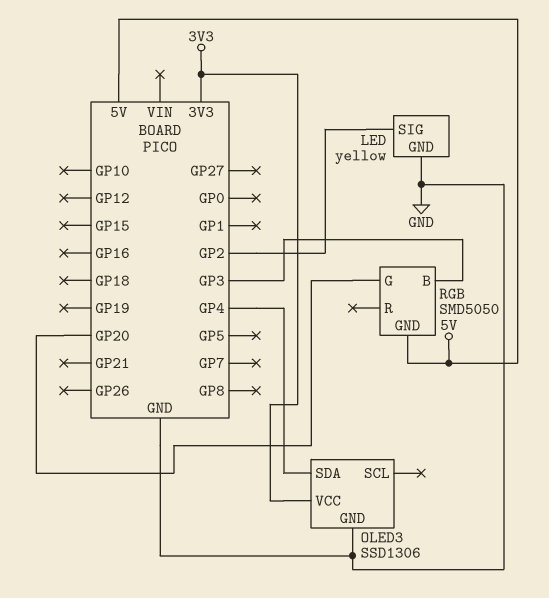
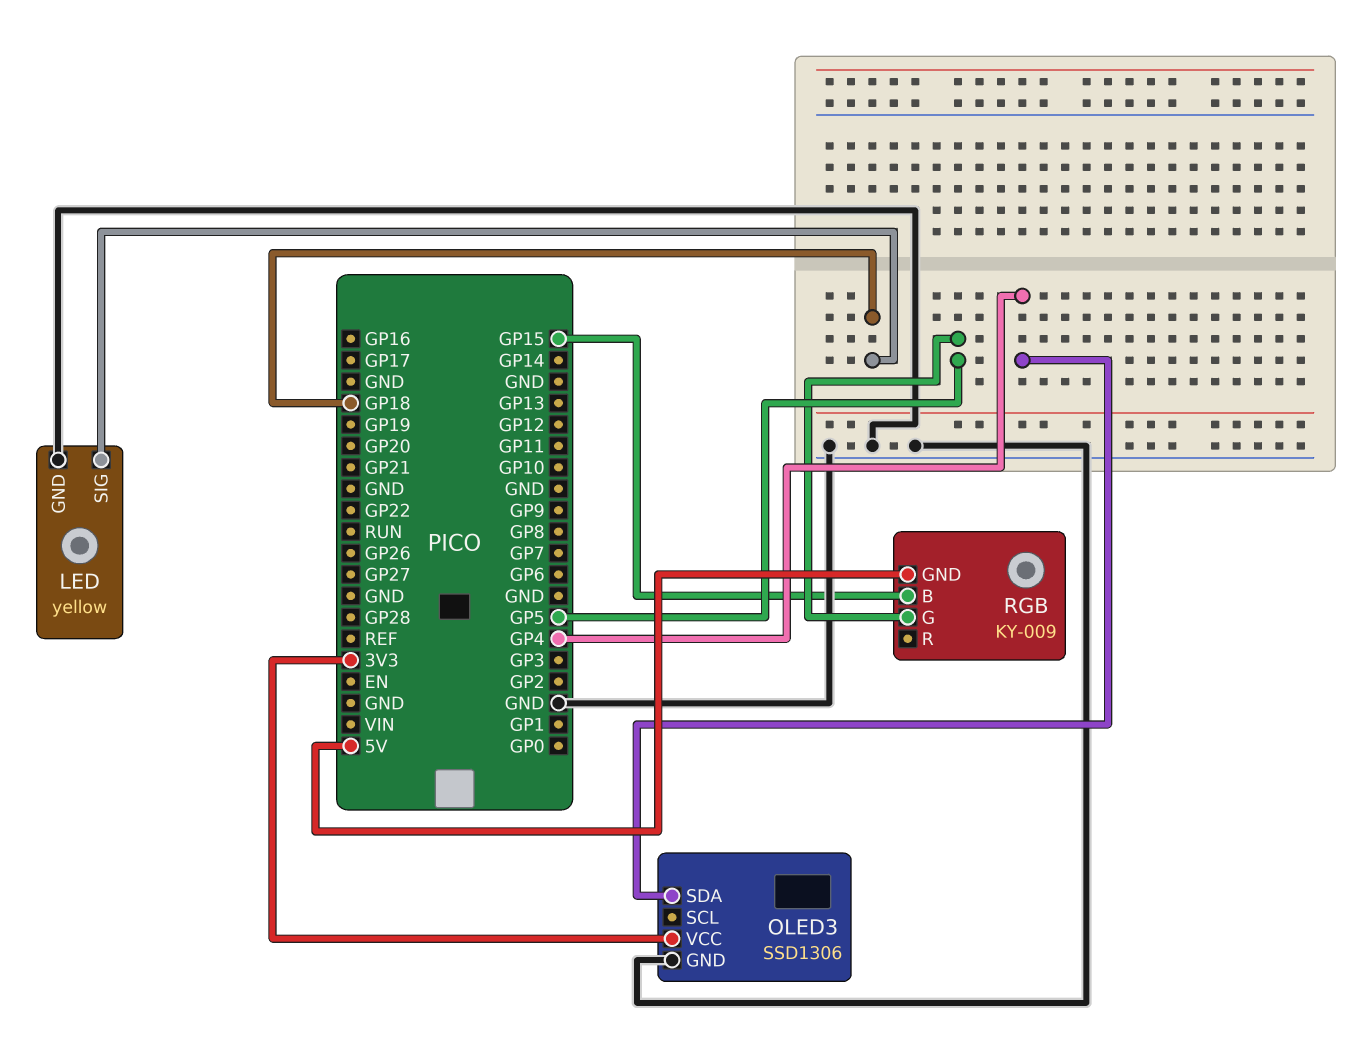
LED pin SIG: GP2 -> GP18
RGB: SMD5050 -> KY-009
RGB pin B: GP3 -> GP15
RGB pin G: GP20 -> GP5

